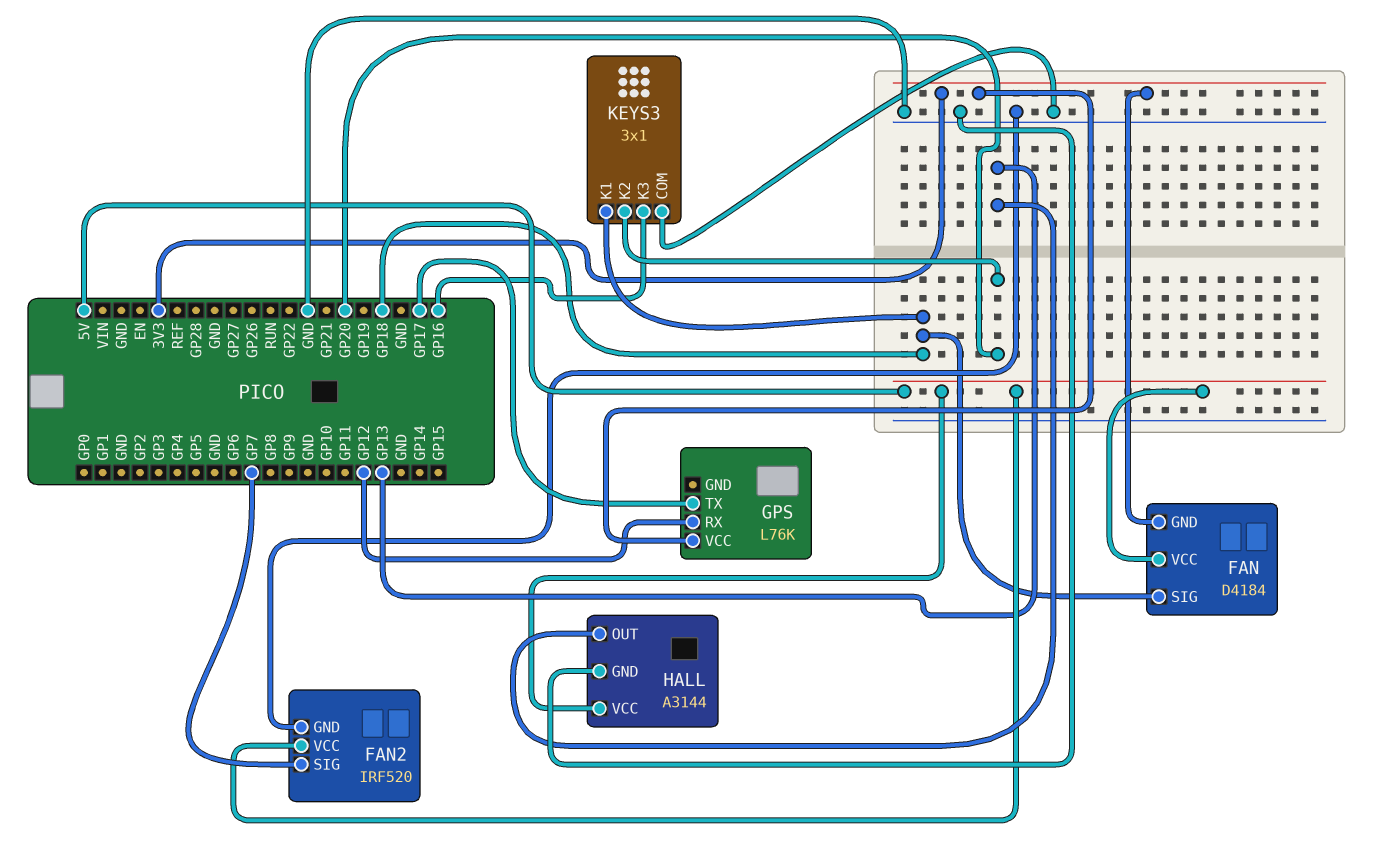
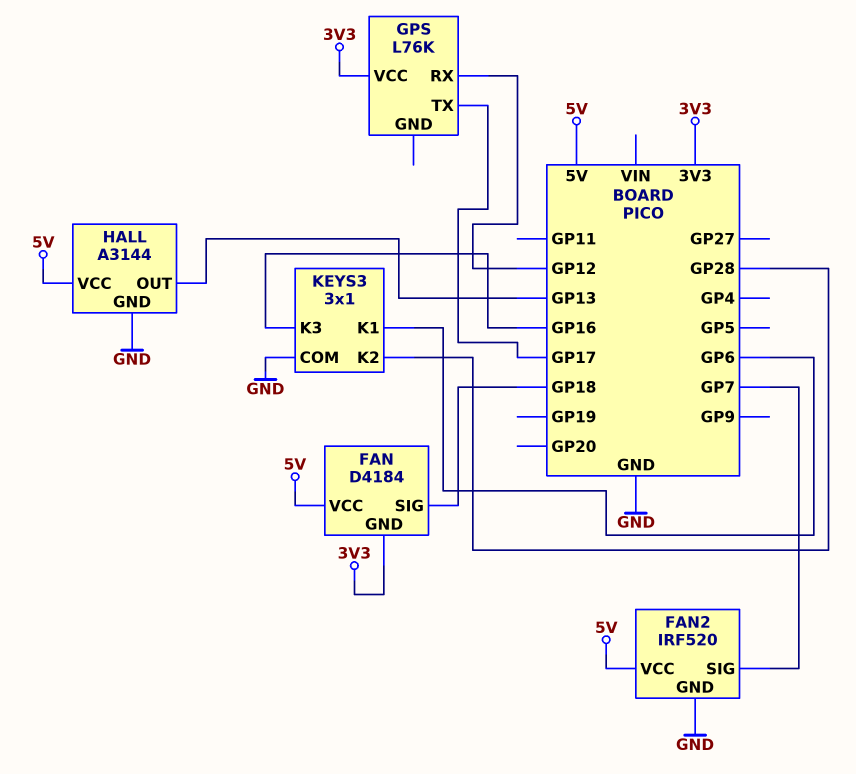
KEYS3 pin K1: GP18 -> GP6
KEYS3 pin K2: GP20 -> GP28

